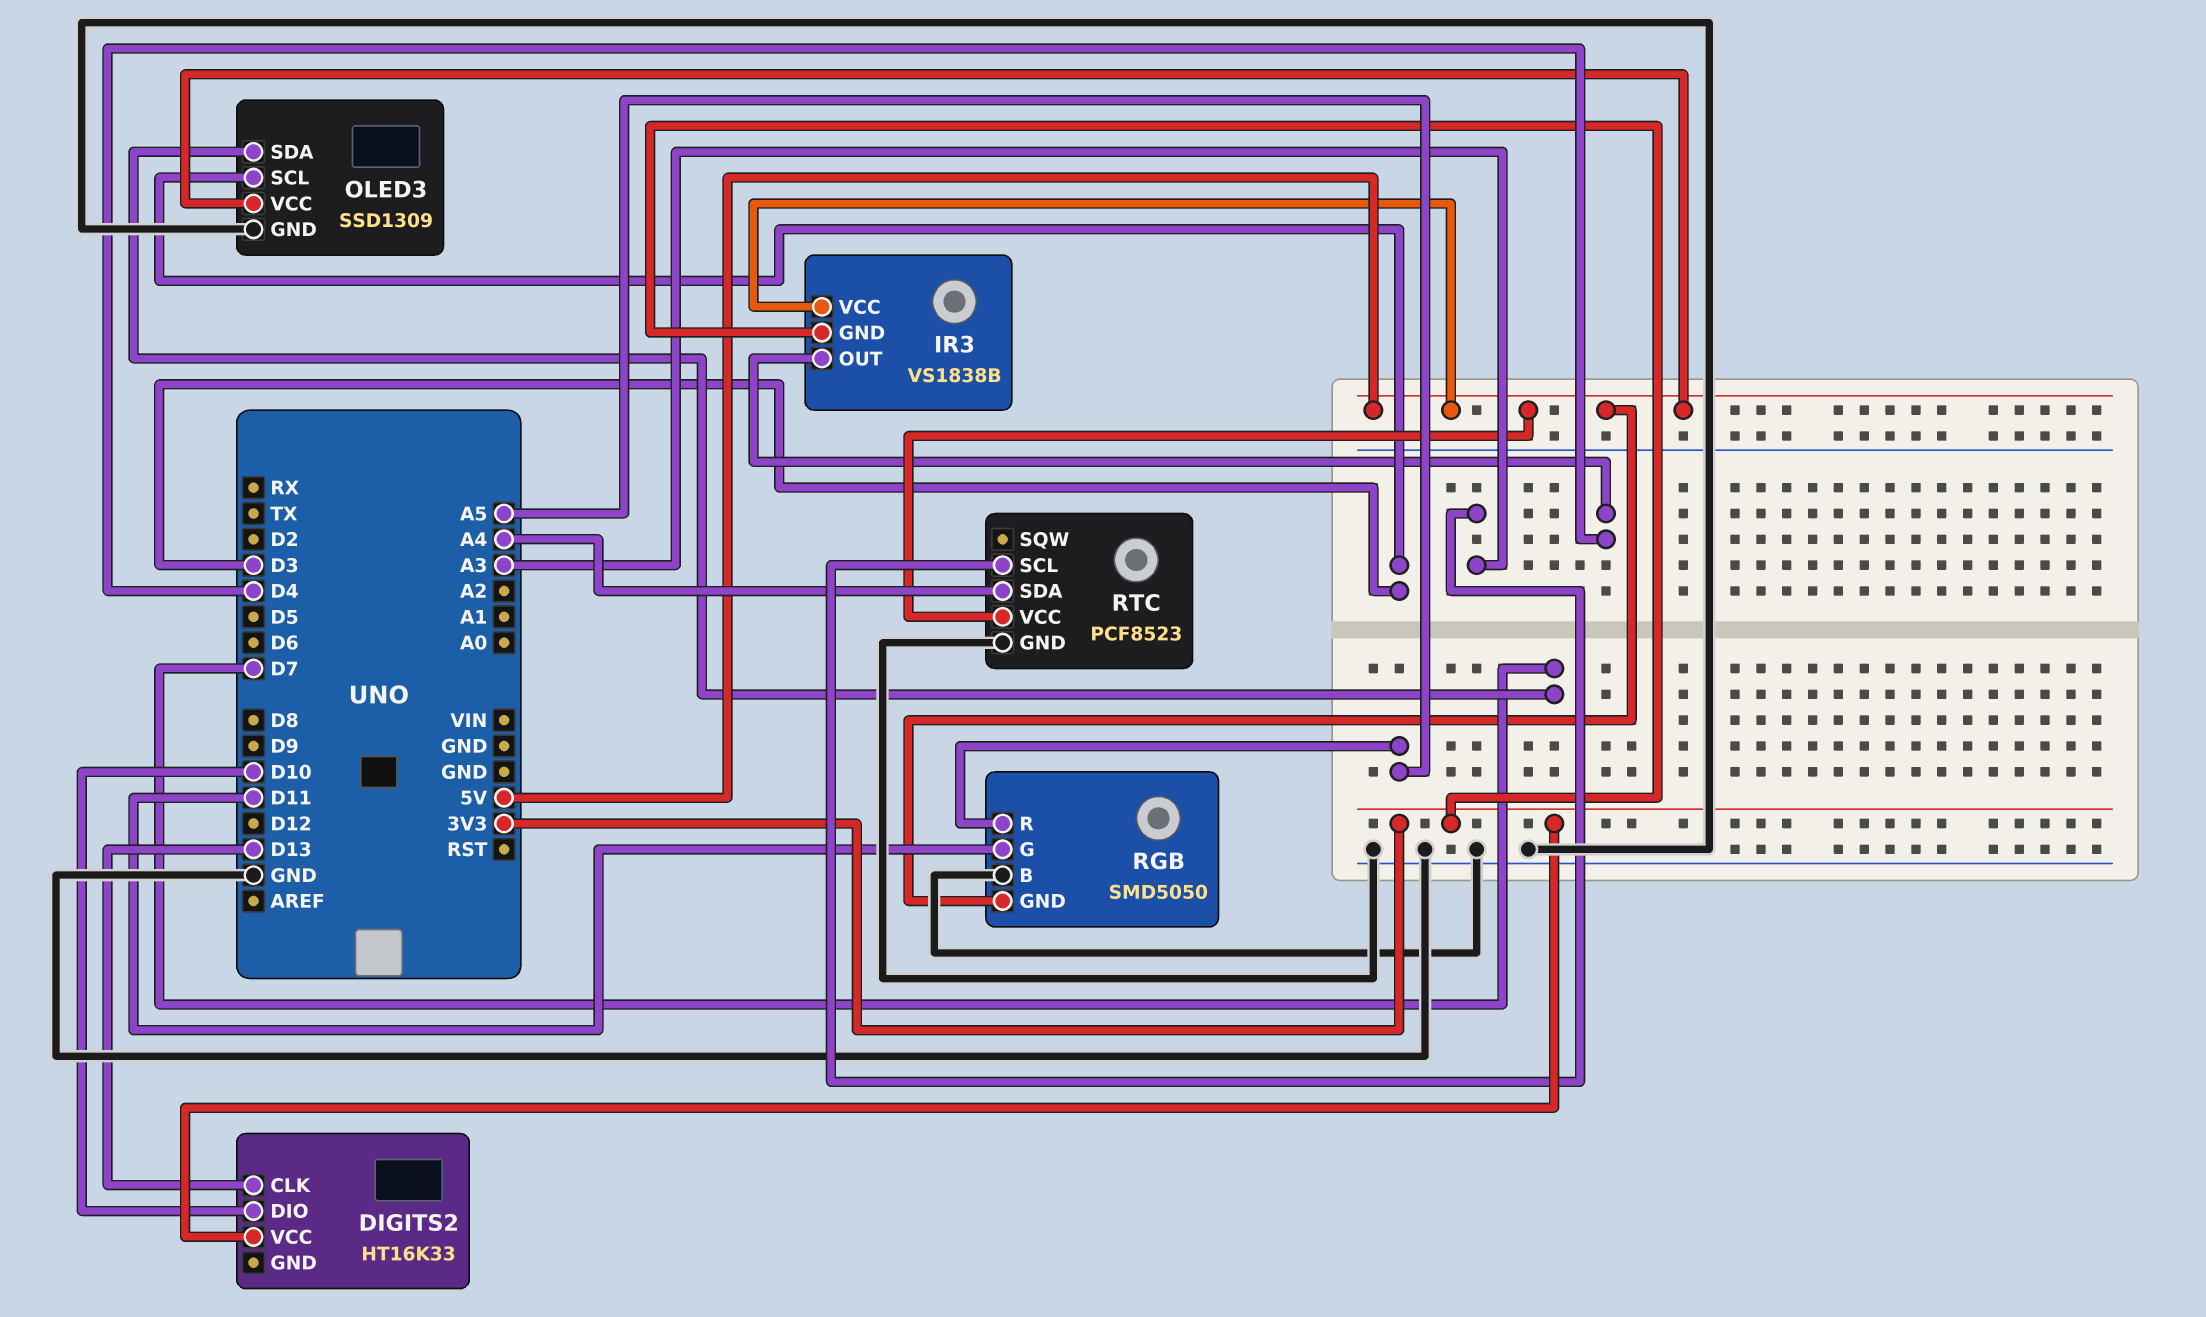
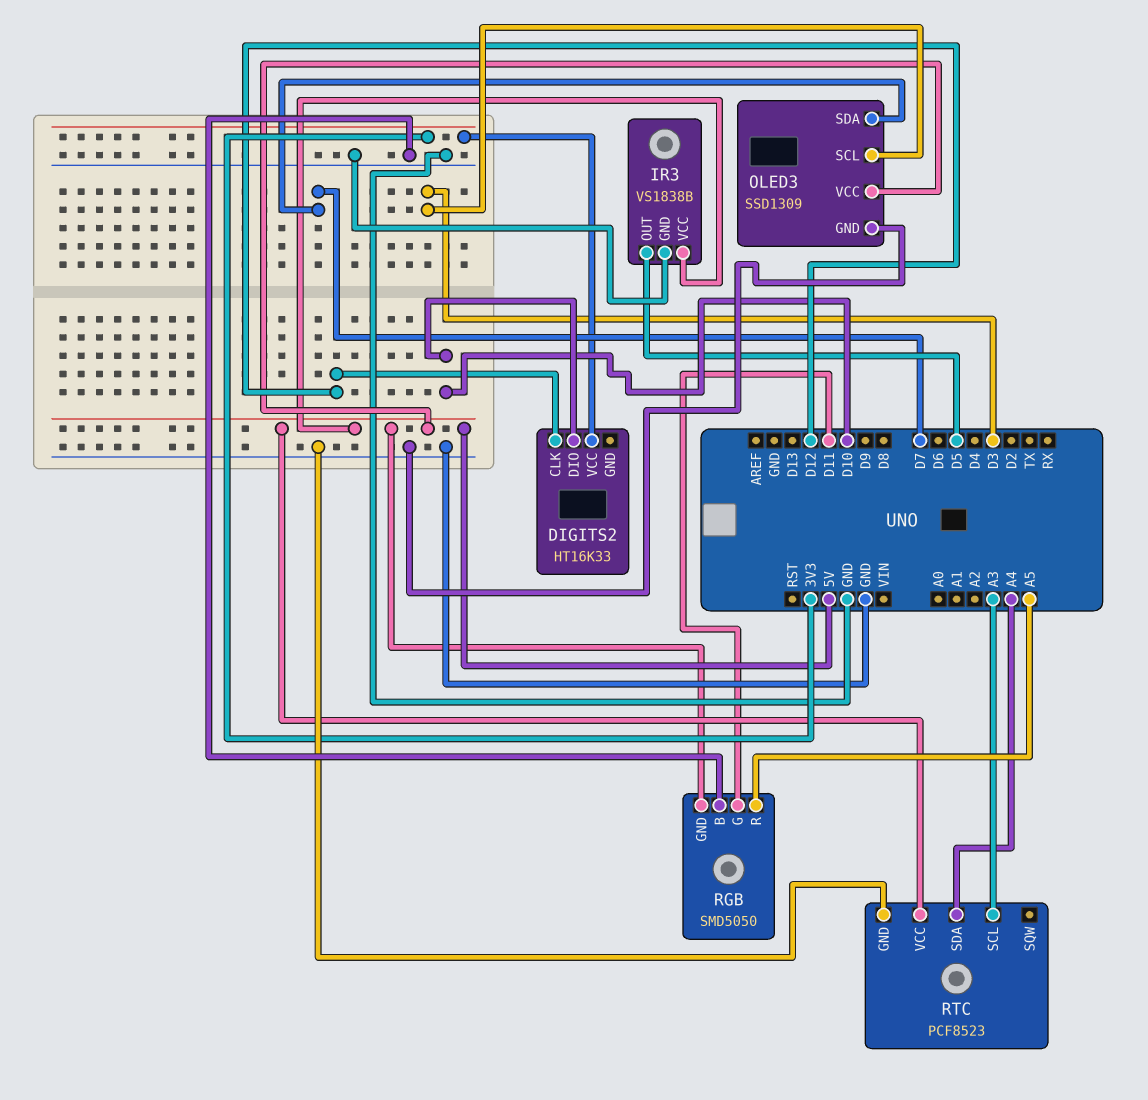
DIGITS2 pin CLK: D13 -> D12
IR3 pin GND: 3V3 -> GND
IR3 pin OUT: D4 -> D5

